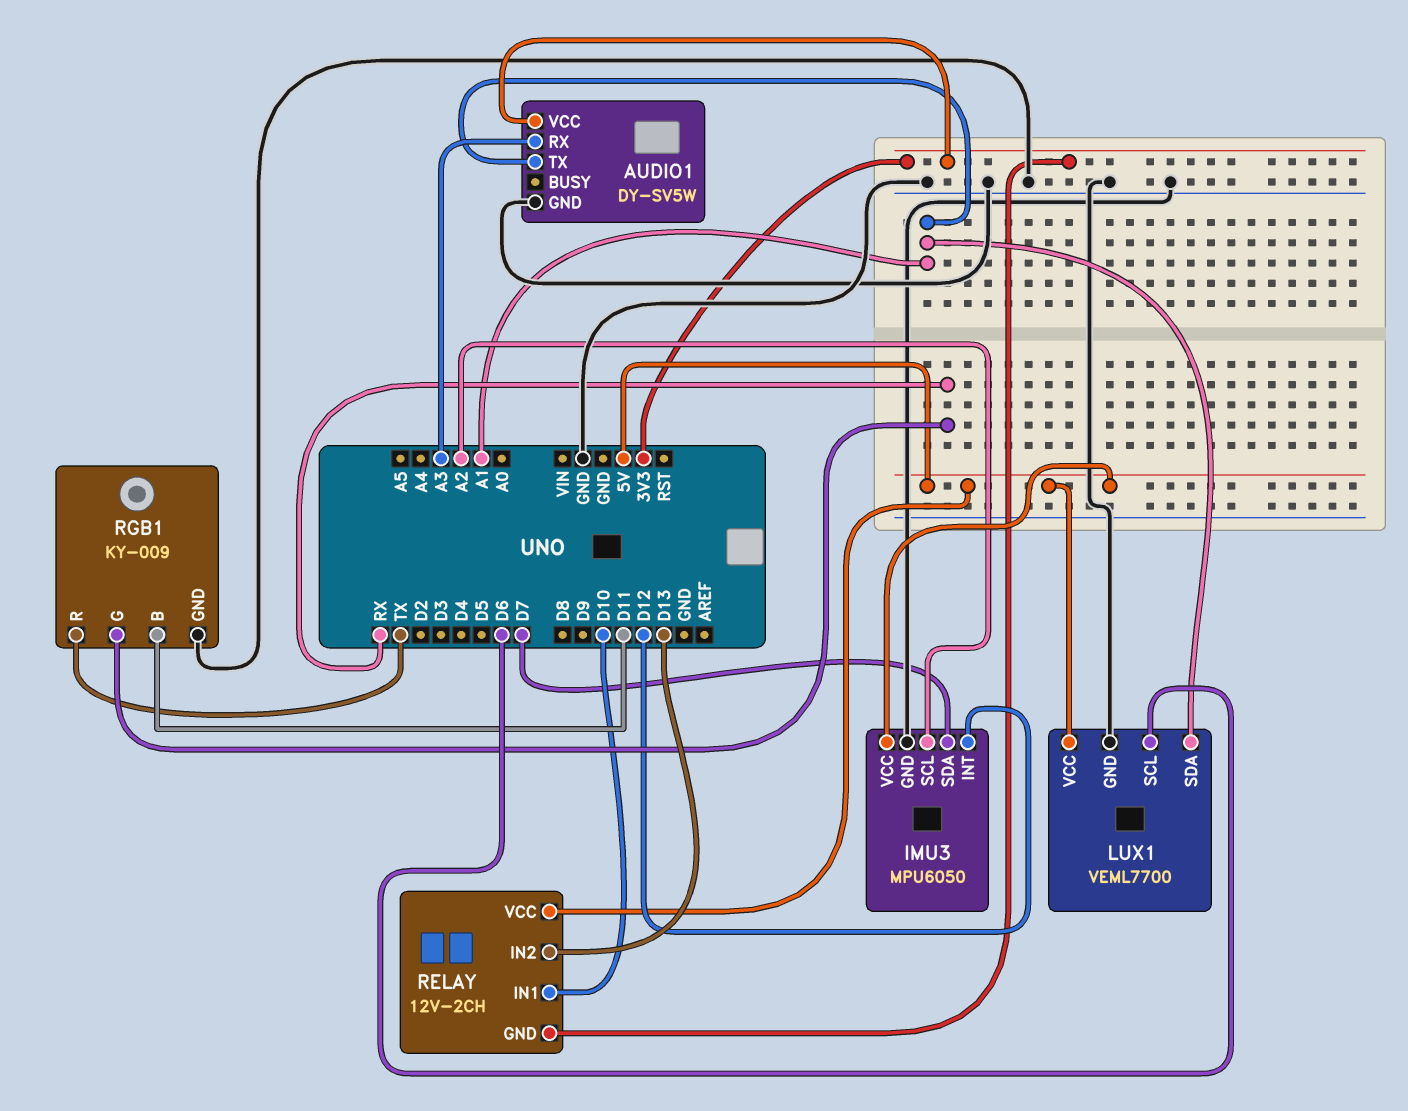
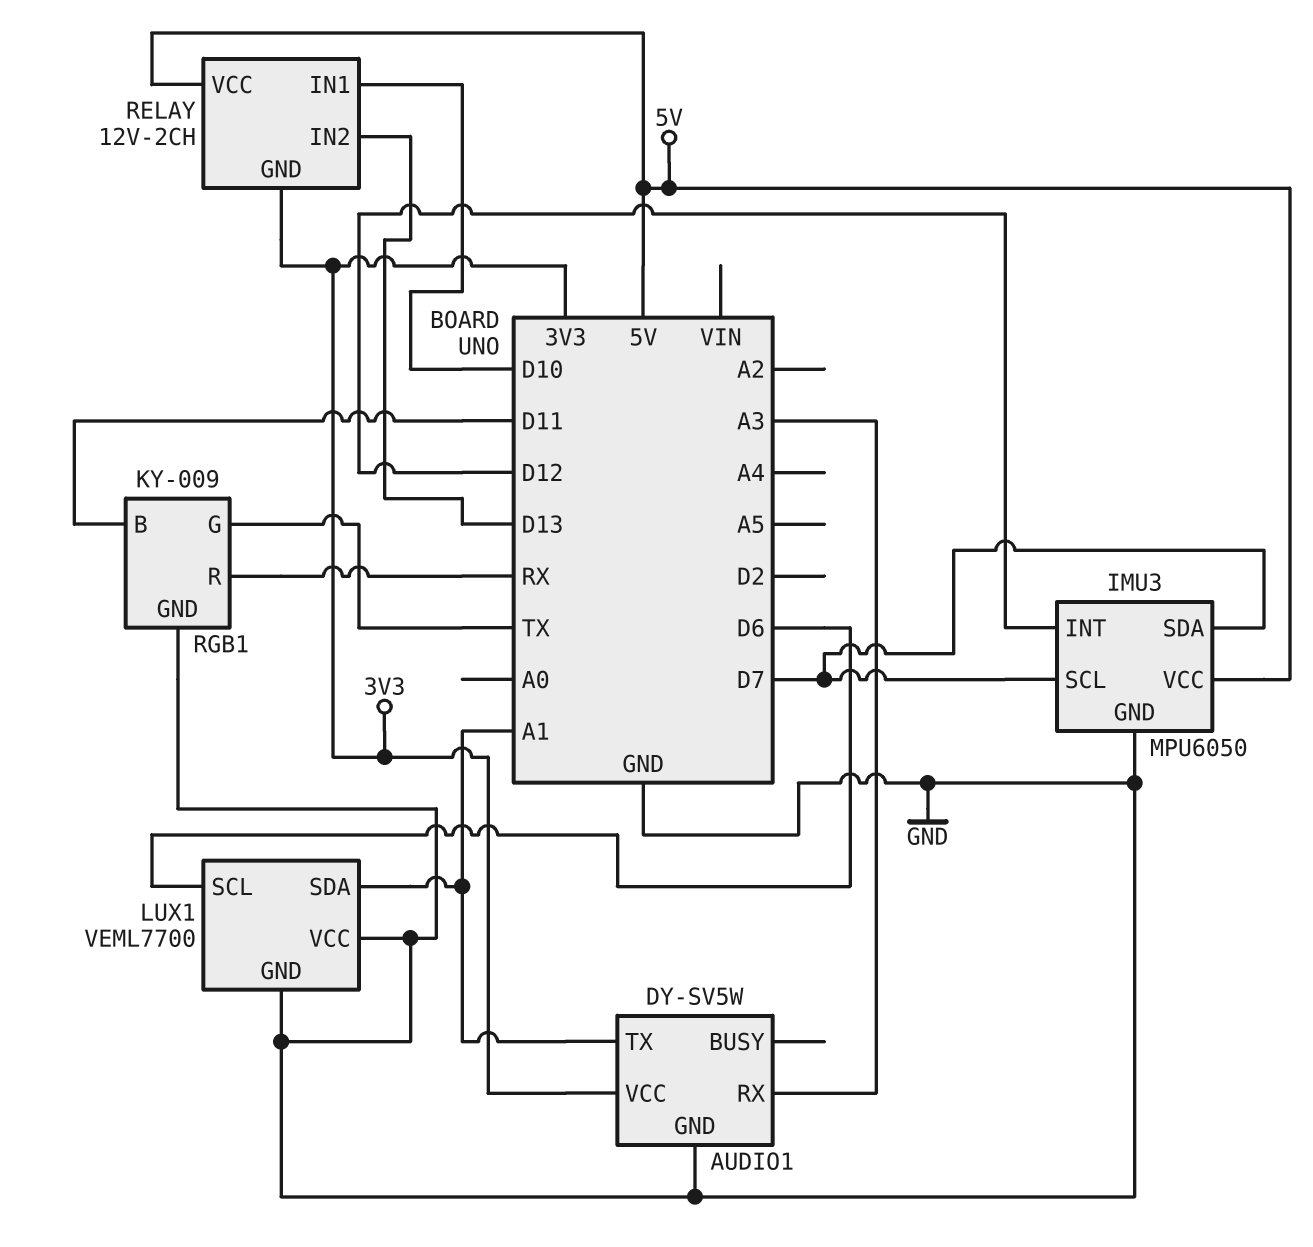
IMU3 pin SCL: A2 -> D7
LUX1 pin VCC: 5V -> GND
RGB1 pin G: RX -> TX
RGB1 pin R: TX -> RX

